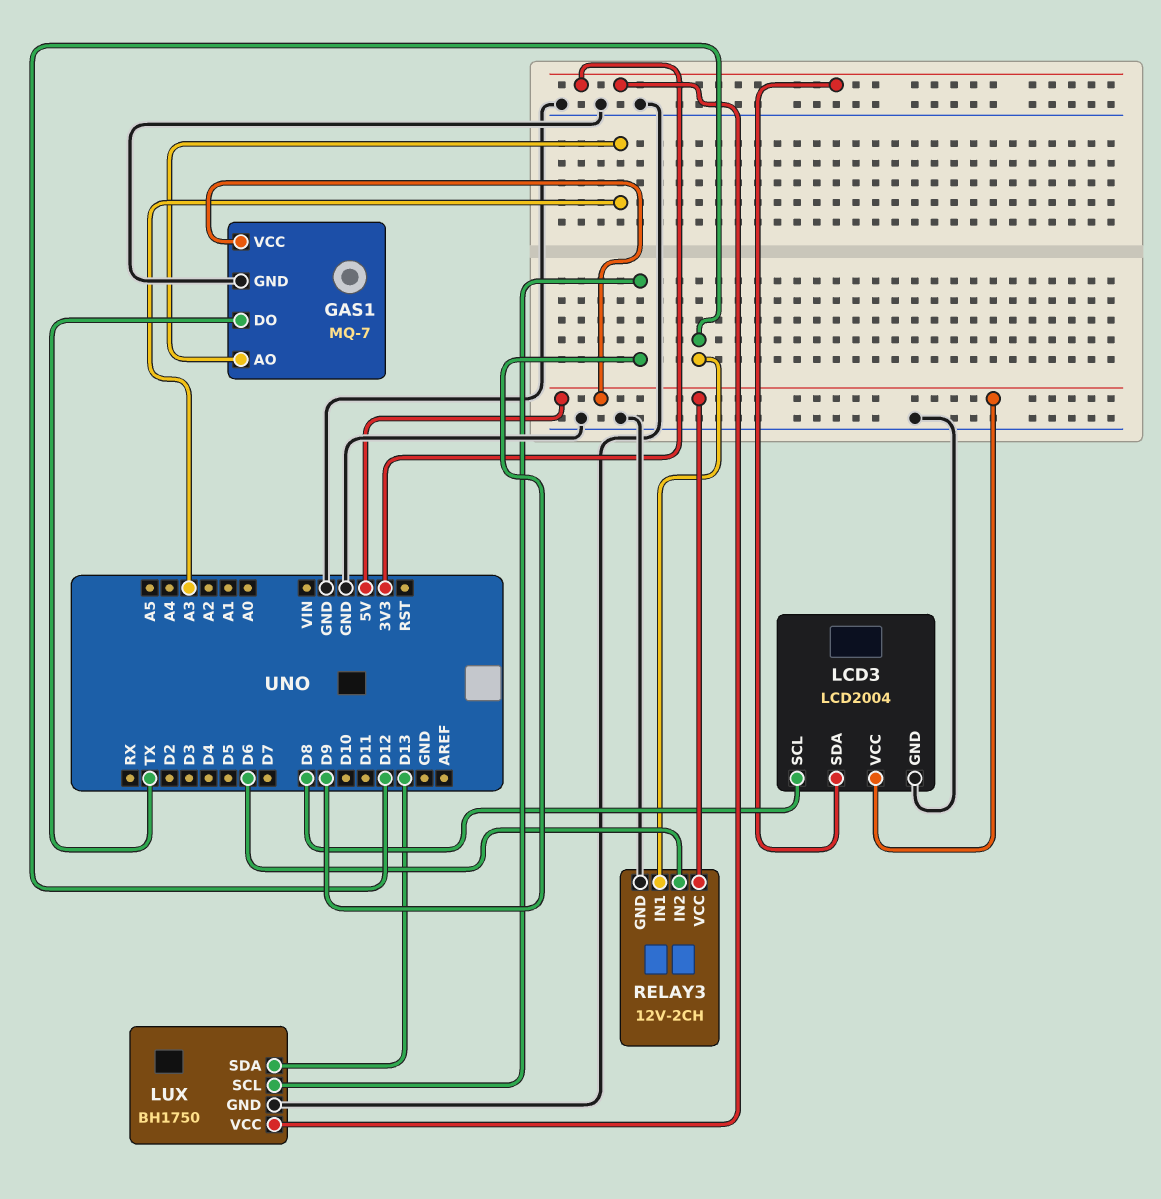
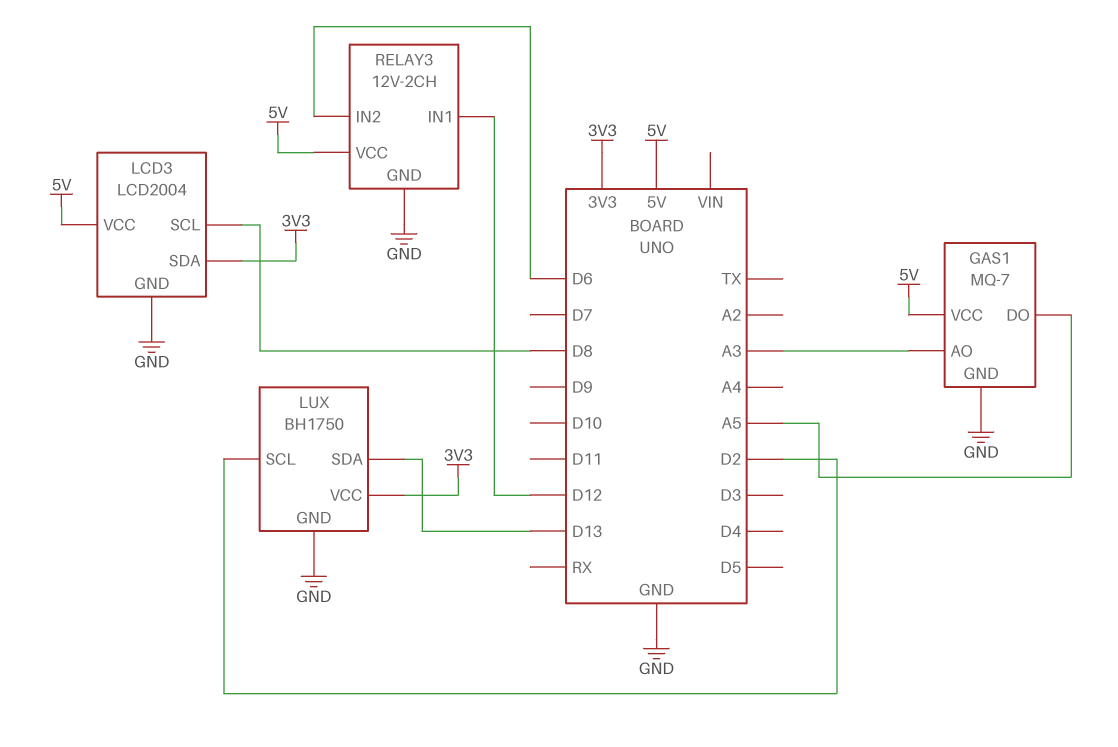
GAS1 pin DO: TX -> A5
LUX pin SCL: D9 -> D2

